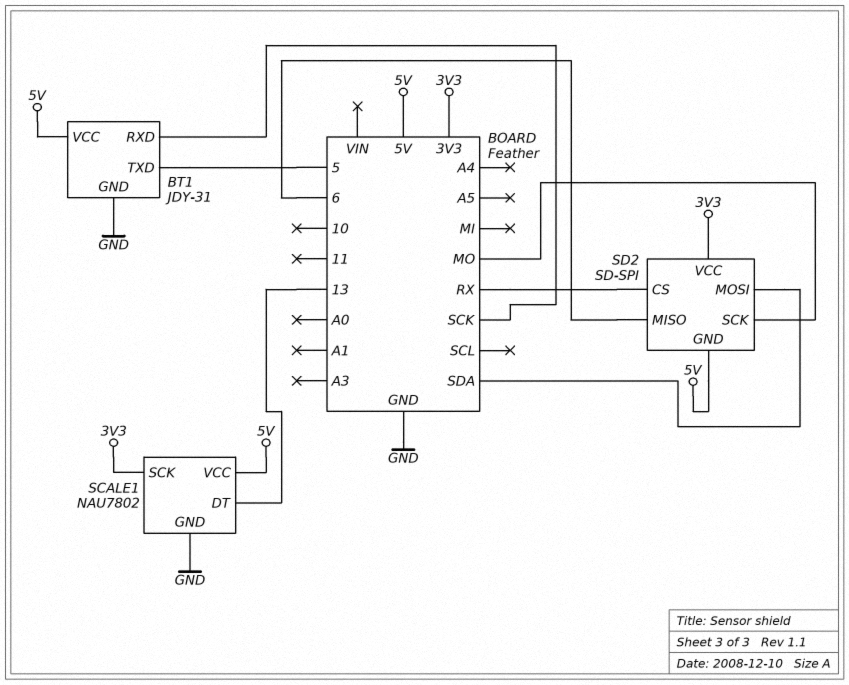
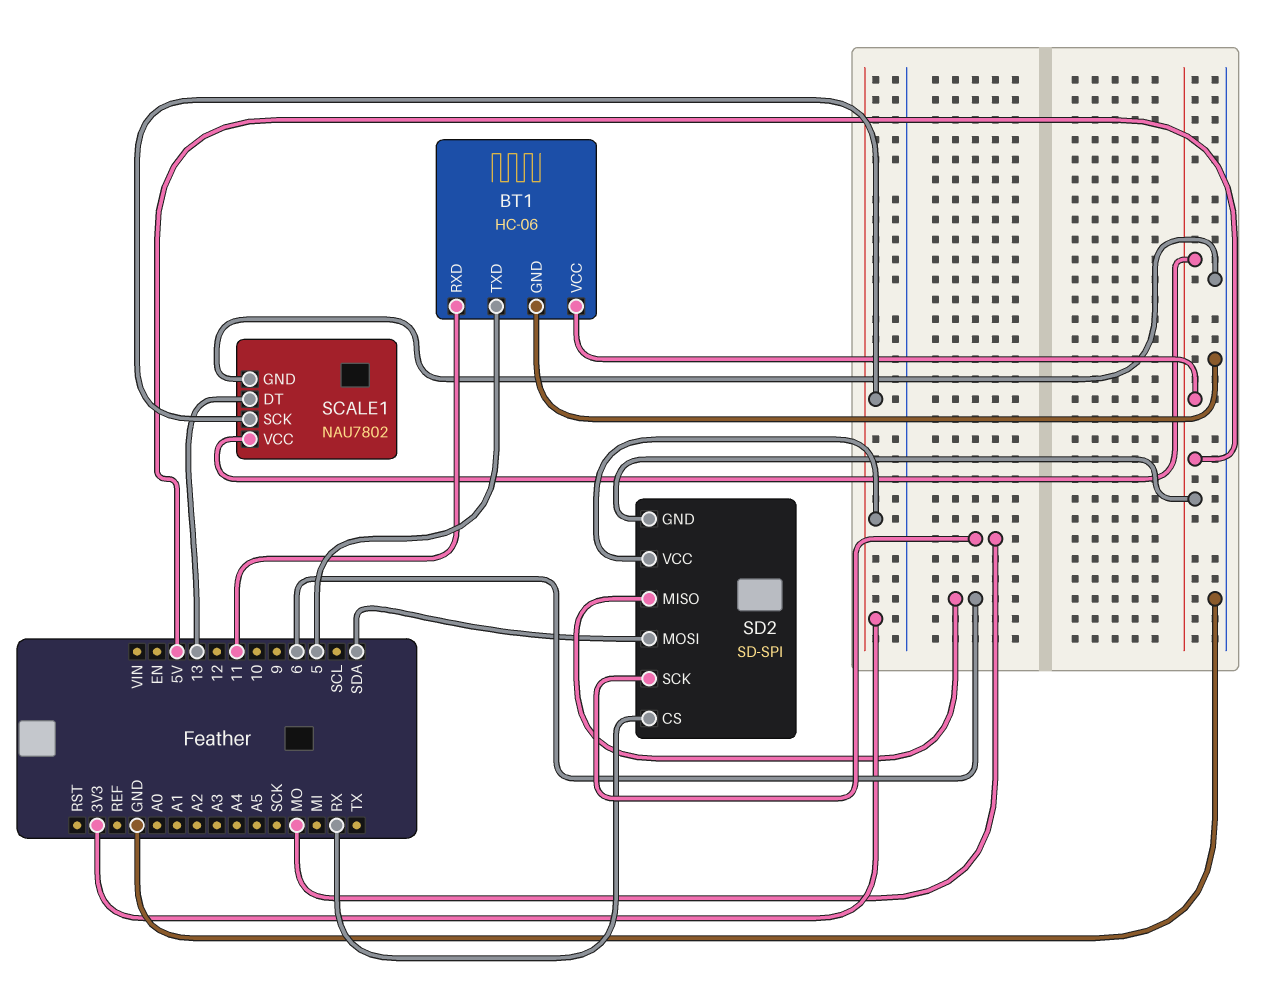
BT1: JDY-31 -> HC-06
BT1 pin RXD: SCK -> 11

